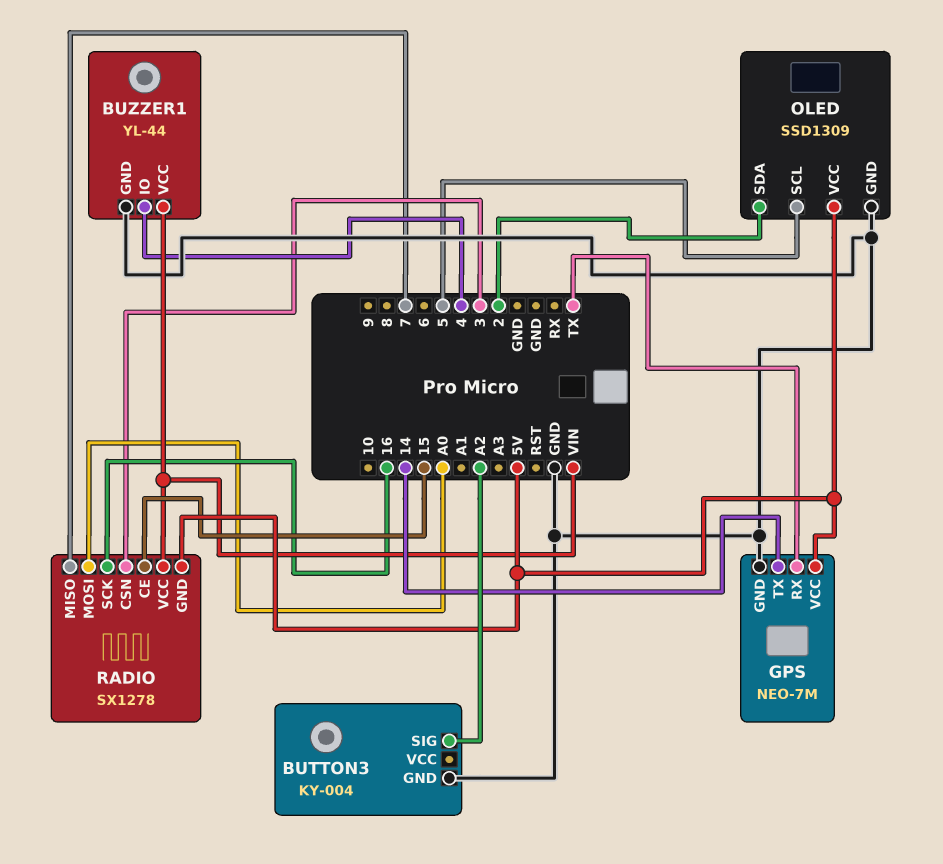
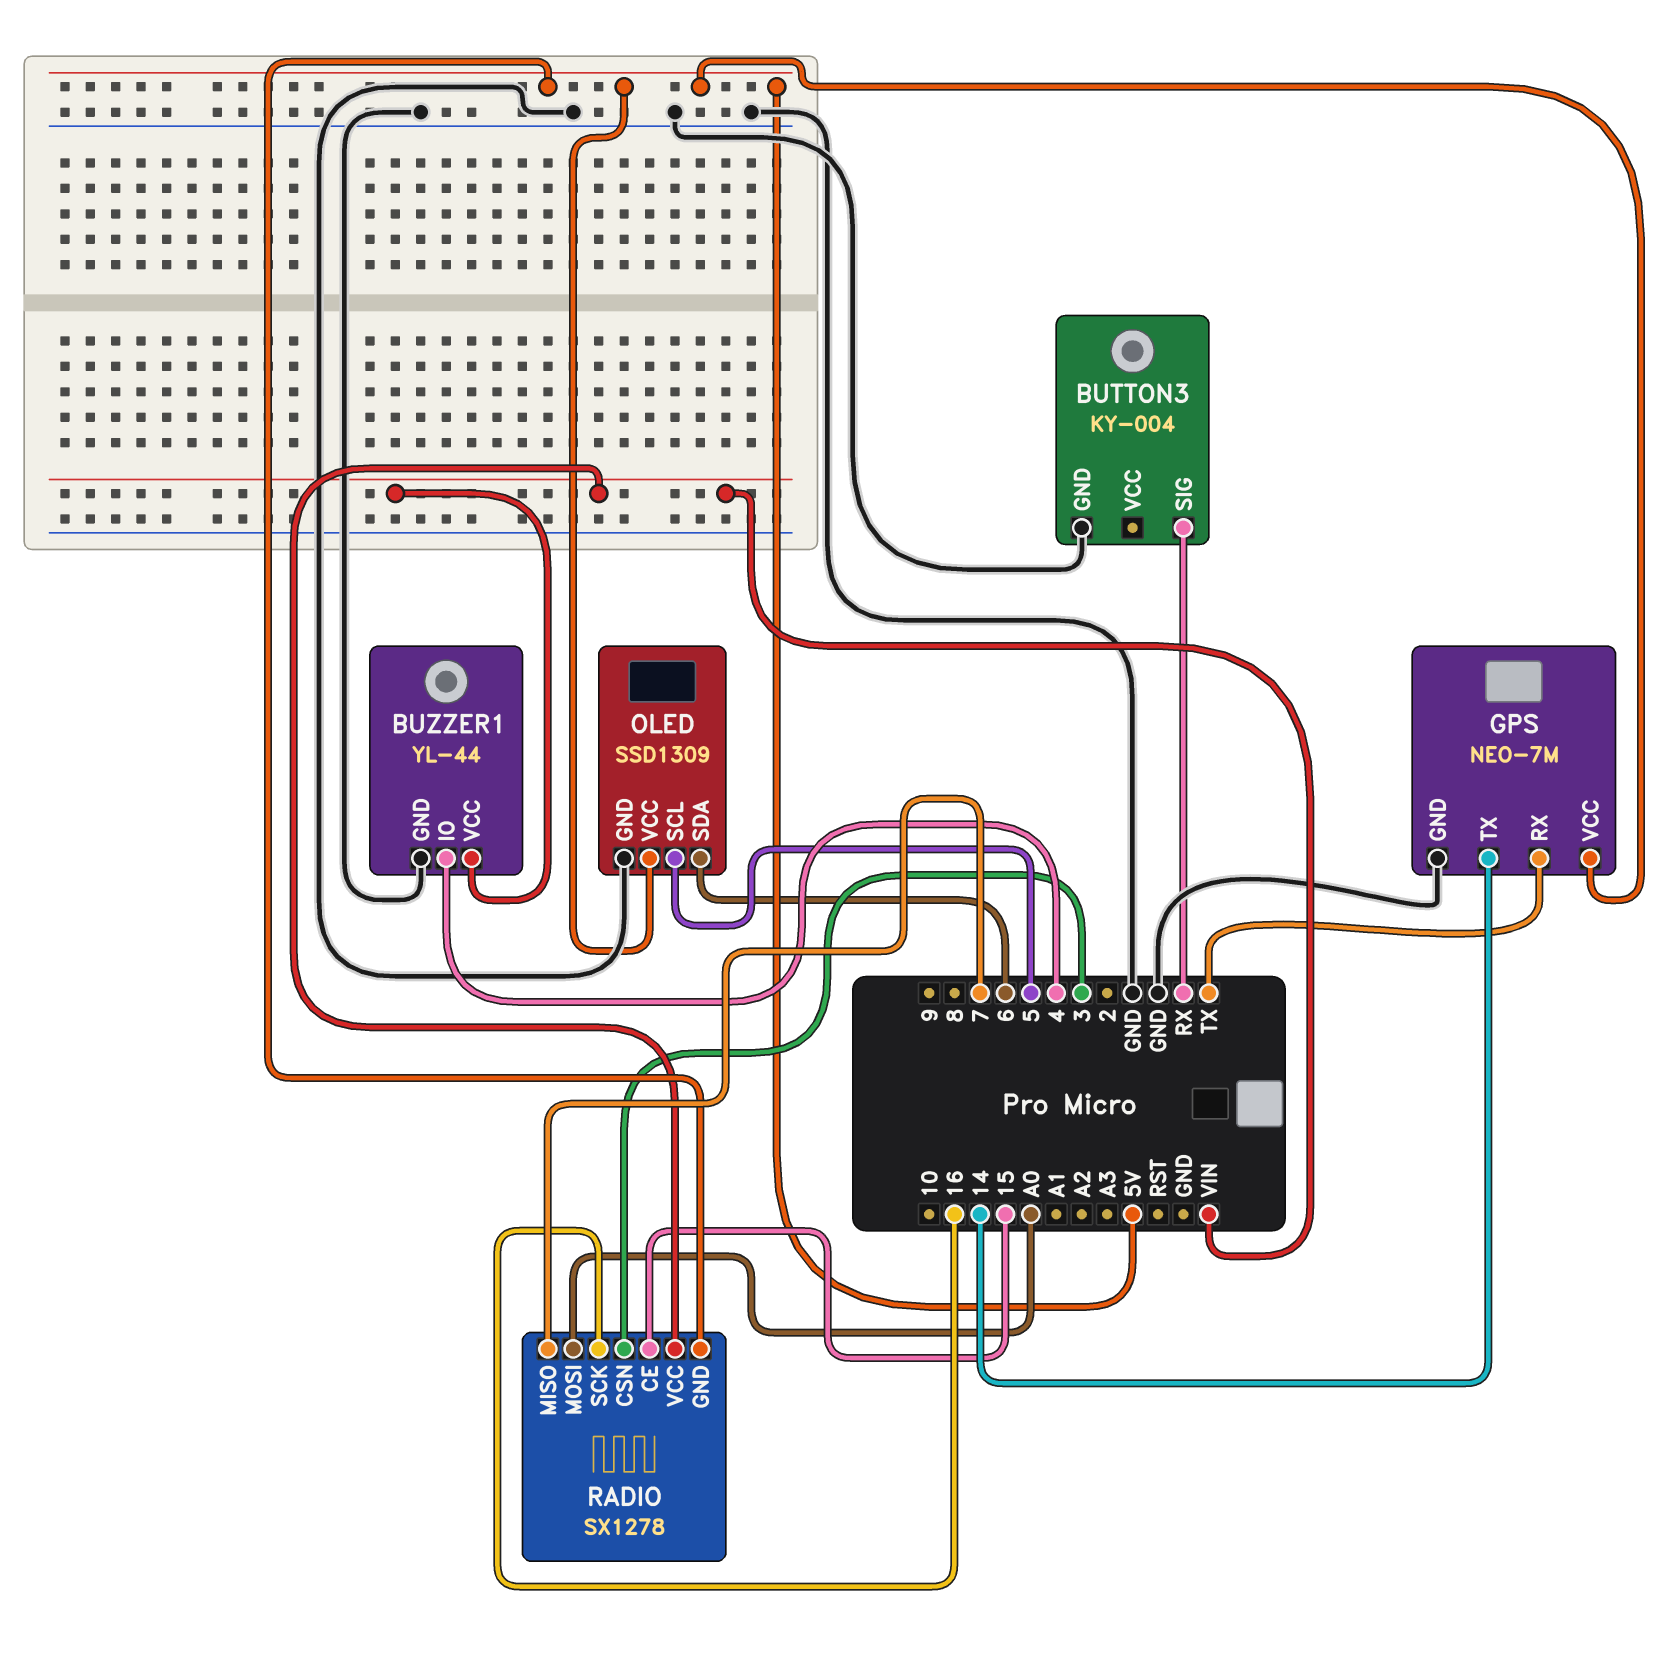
BUTTON3 pin SIG: A2 -> RX
OLED pin SDA: 2 -> 6

